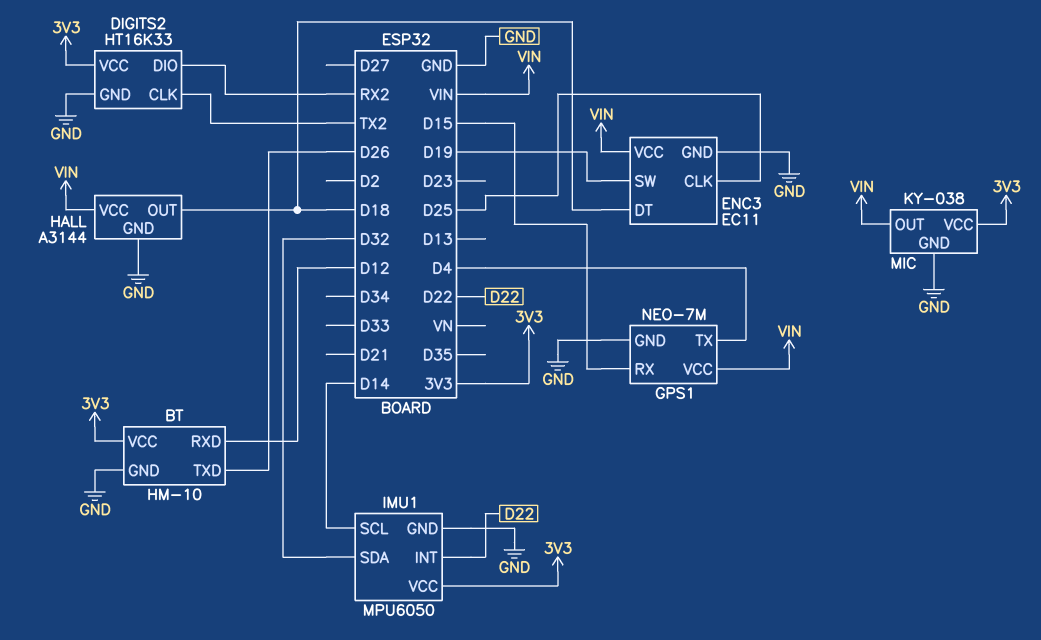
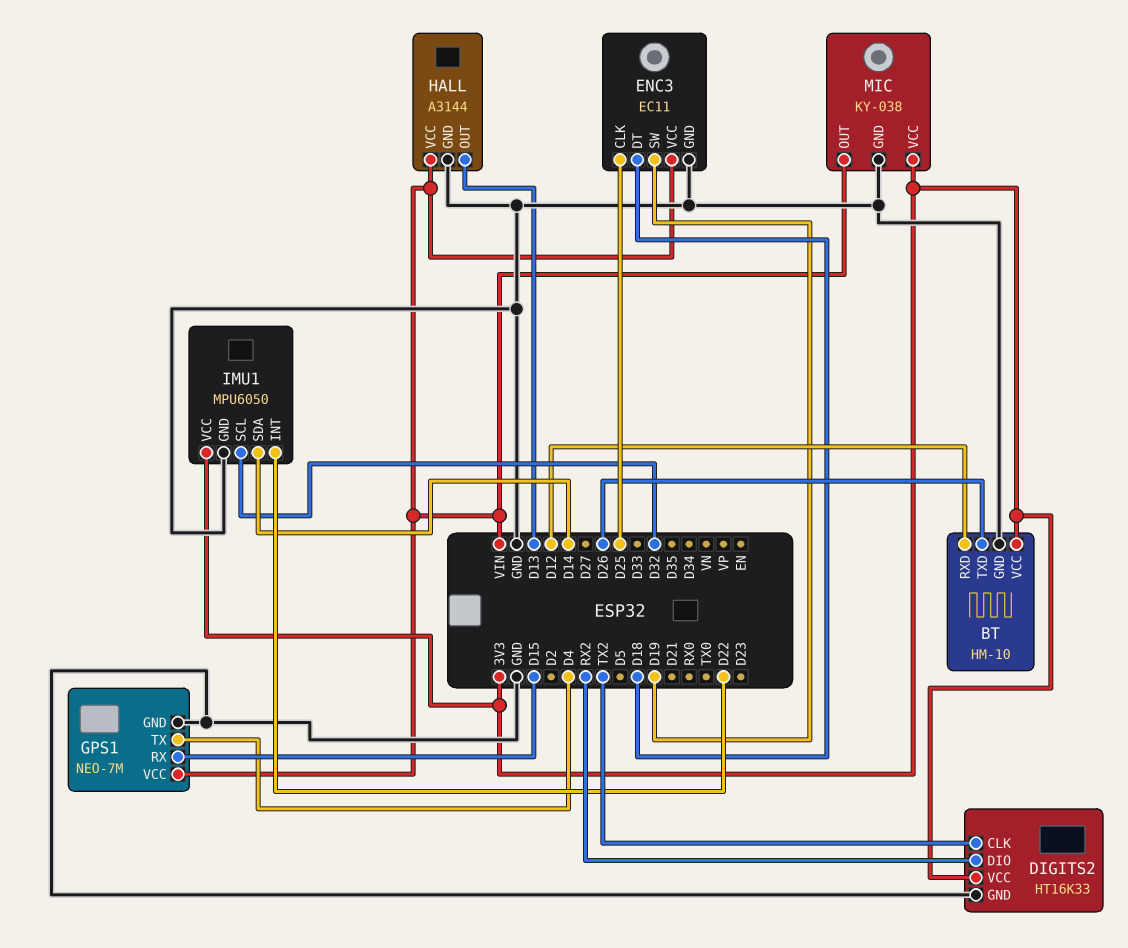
HALL pin OUT: D18 -> D13
IMU1 pin SCL: D14 -> D32
IMU1 pin SDA: D32 -> D14

